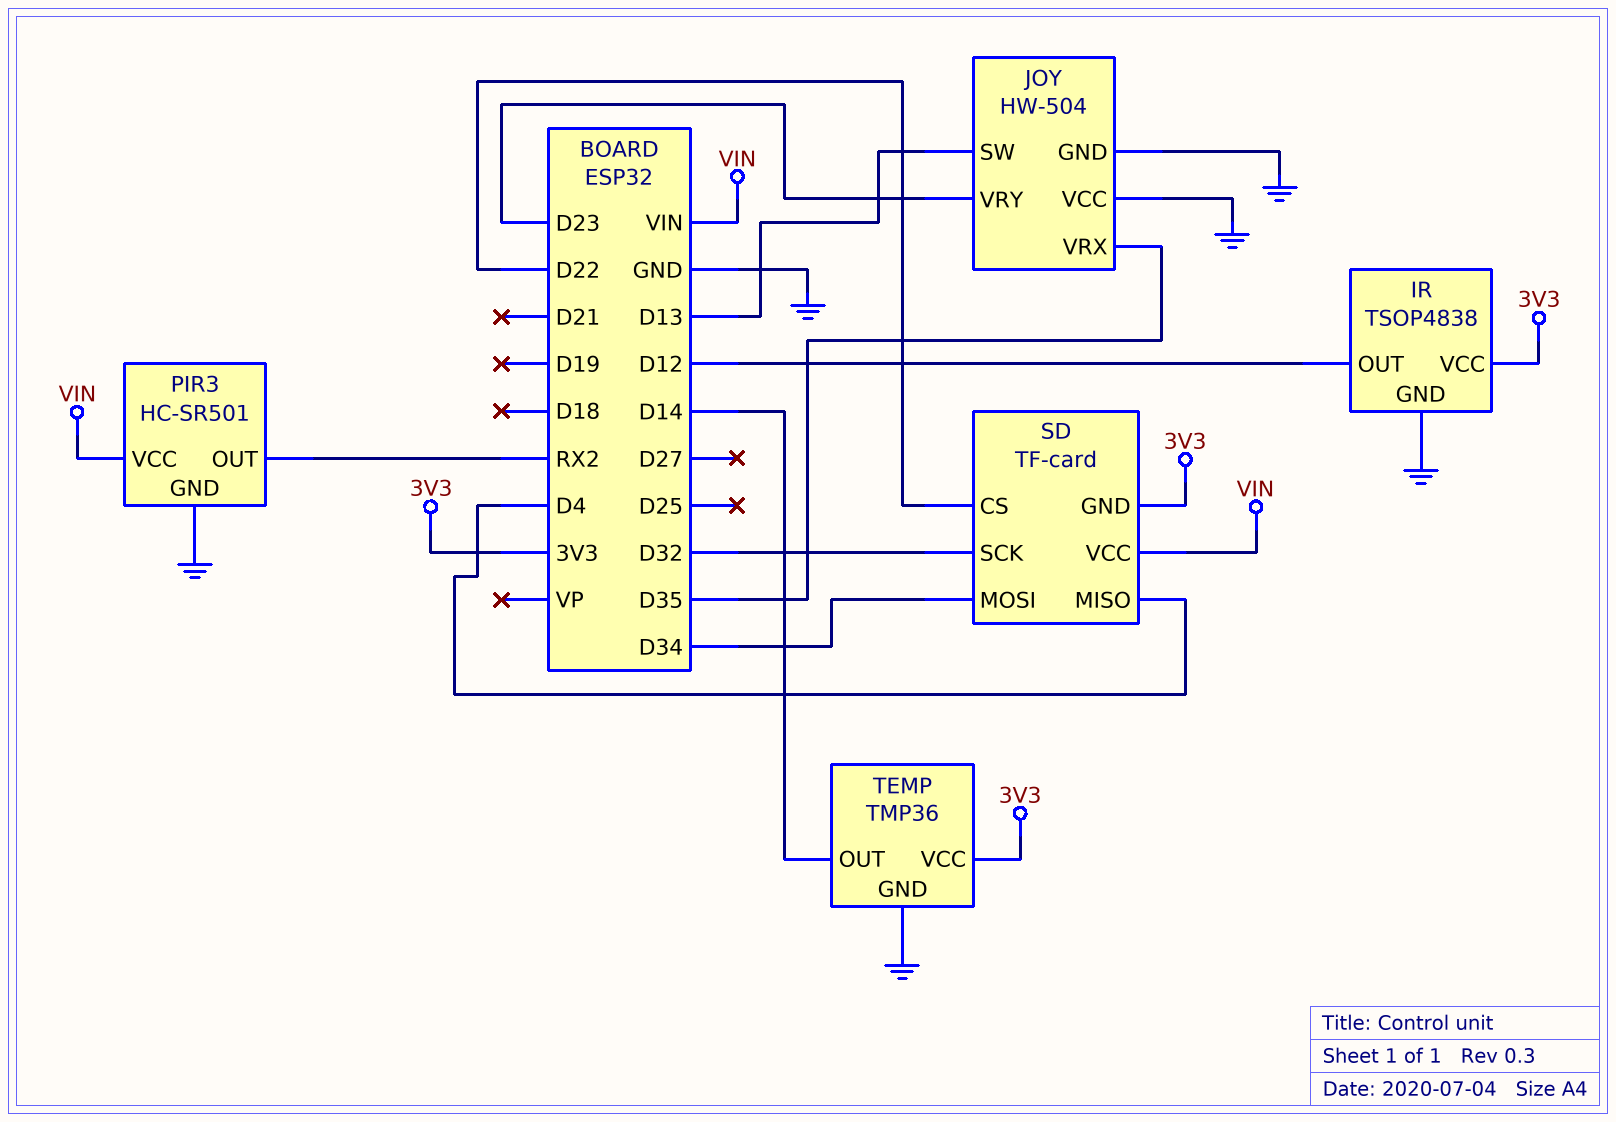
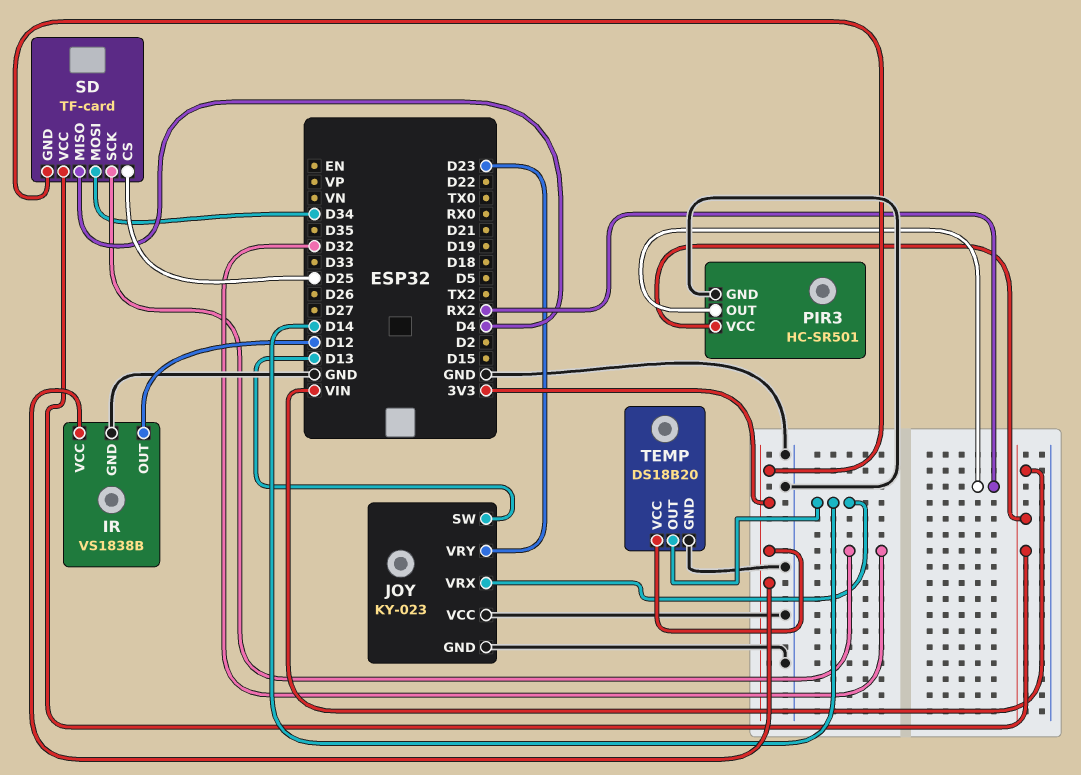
IR: TSOP4838 -> VS1838B
JOY: HW-504 -> KY-023
JOY pin VRX: D35 -> D14
SD pin CS: D22 -> D25
TEMP: TMP36 -> DS18B20

